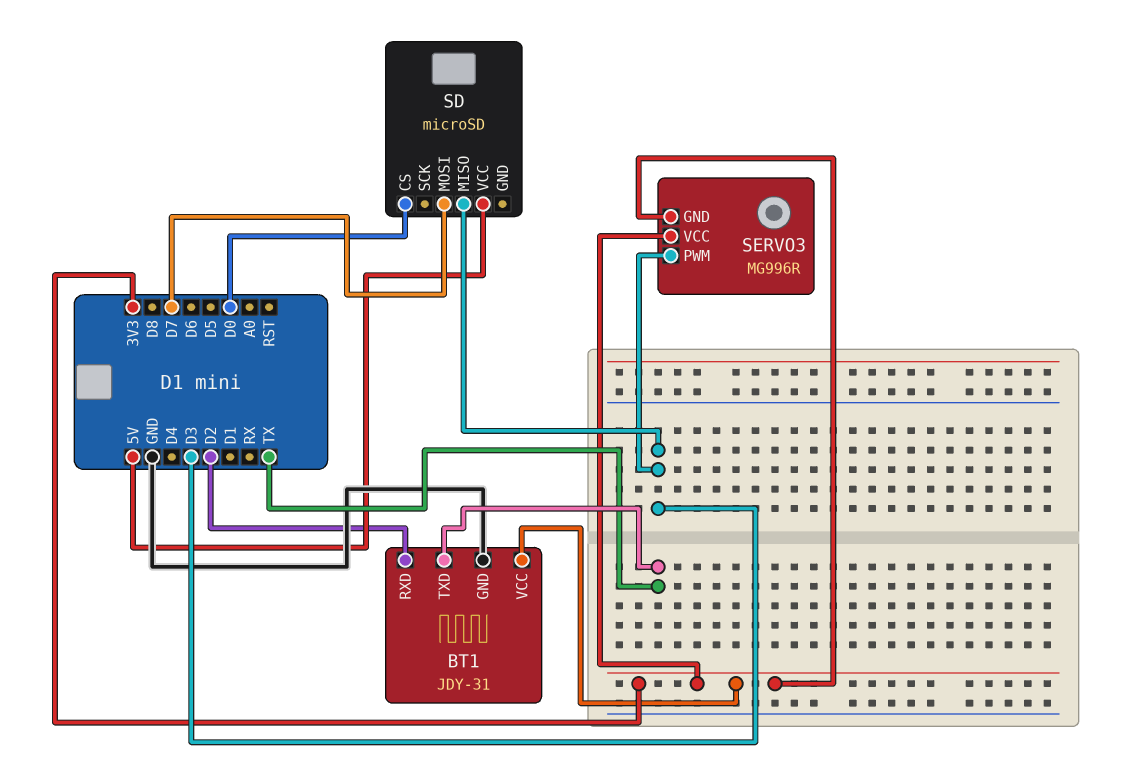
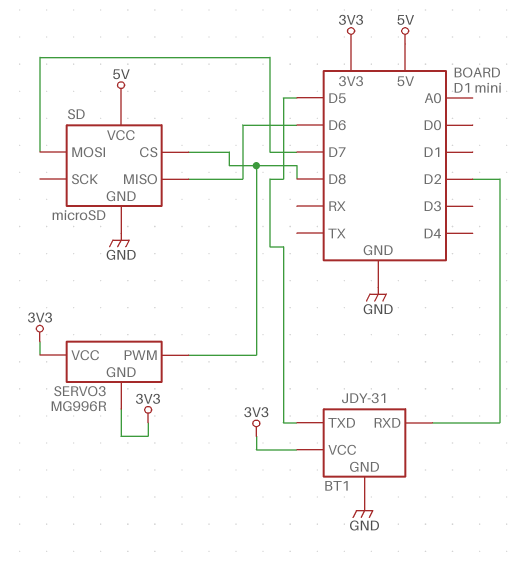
BT1 pin TXD: TX -> D5
SD pin CS: D0 -> D8
SD pin GND: none -> GND
SD pin MISO: D3 -> D6
SERVO3 pin PWM: D3 -> D8

